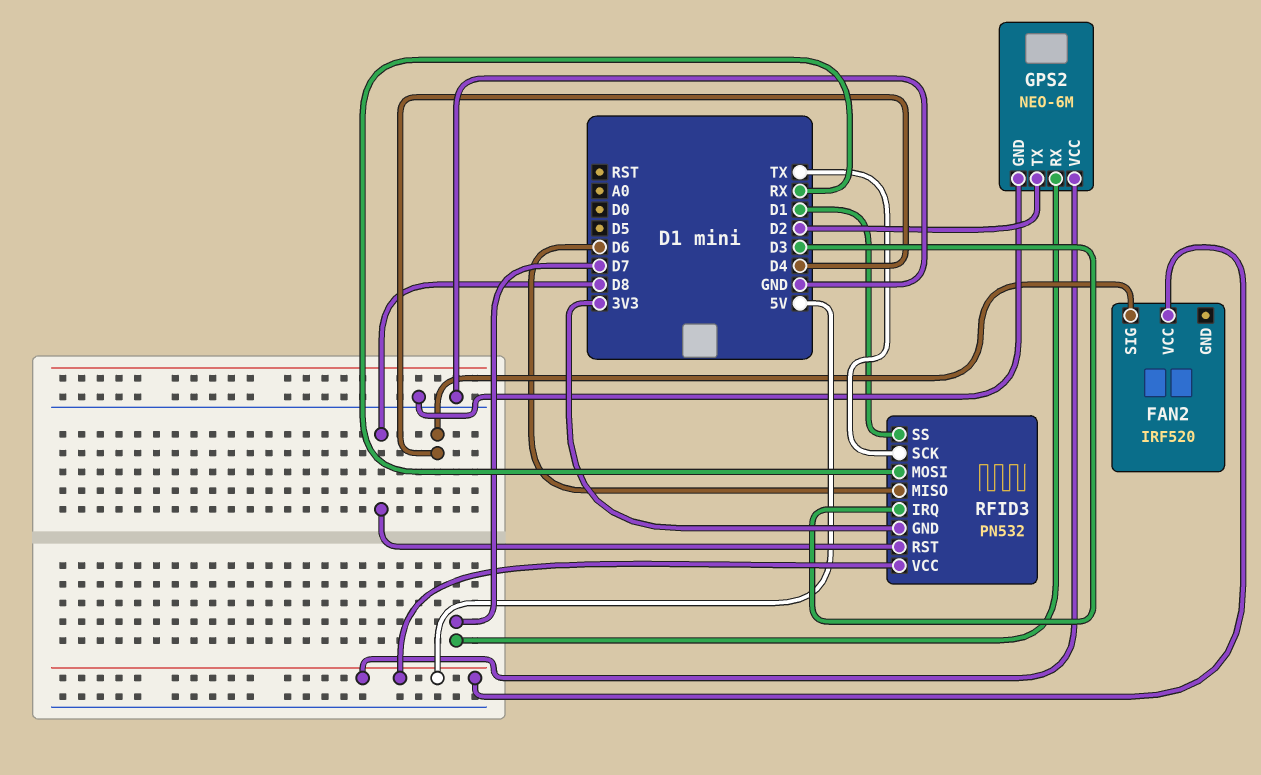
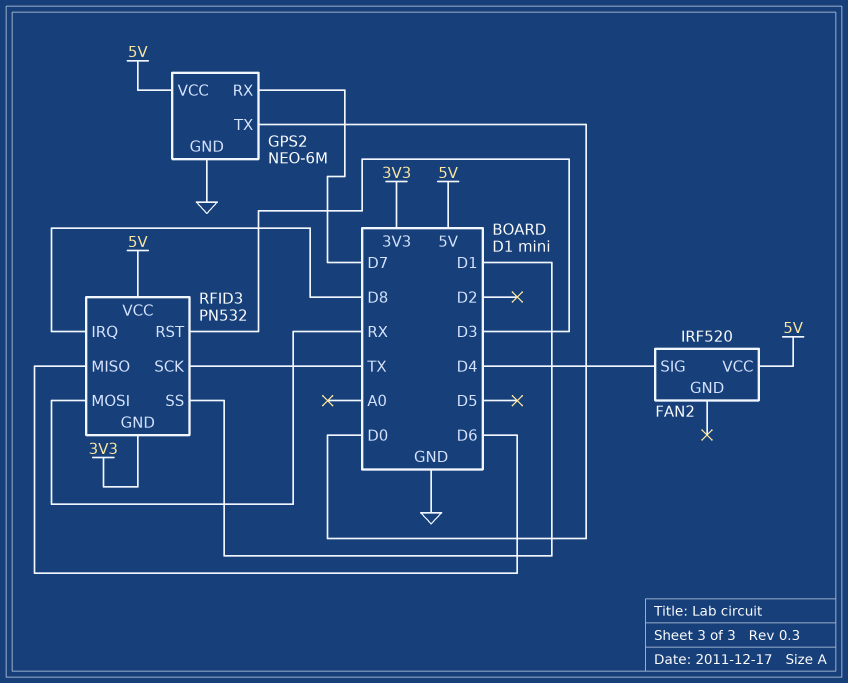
GPS2 pin TX: D2 -> D0
RFID3 pin IRQ: D3 -> D8
RFID3 pin RST: D8 -> D3

